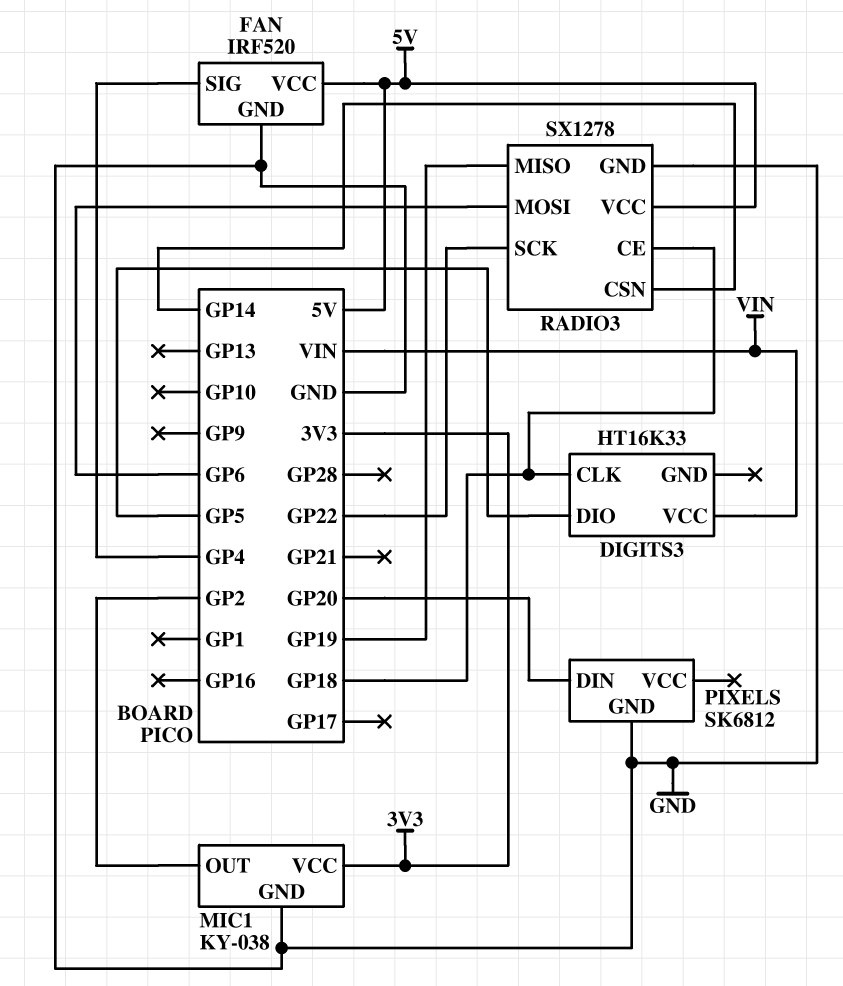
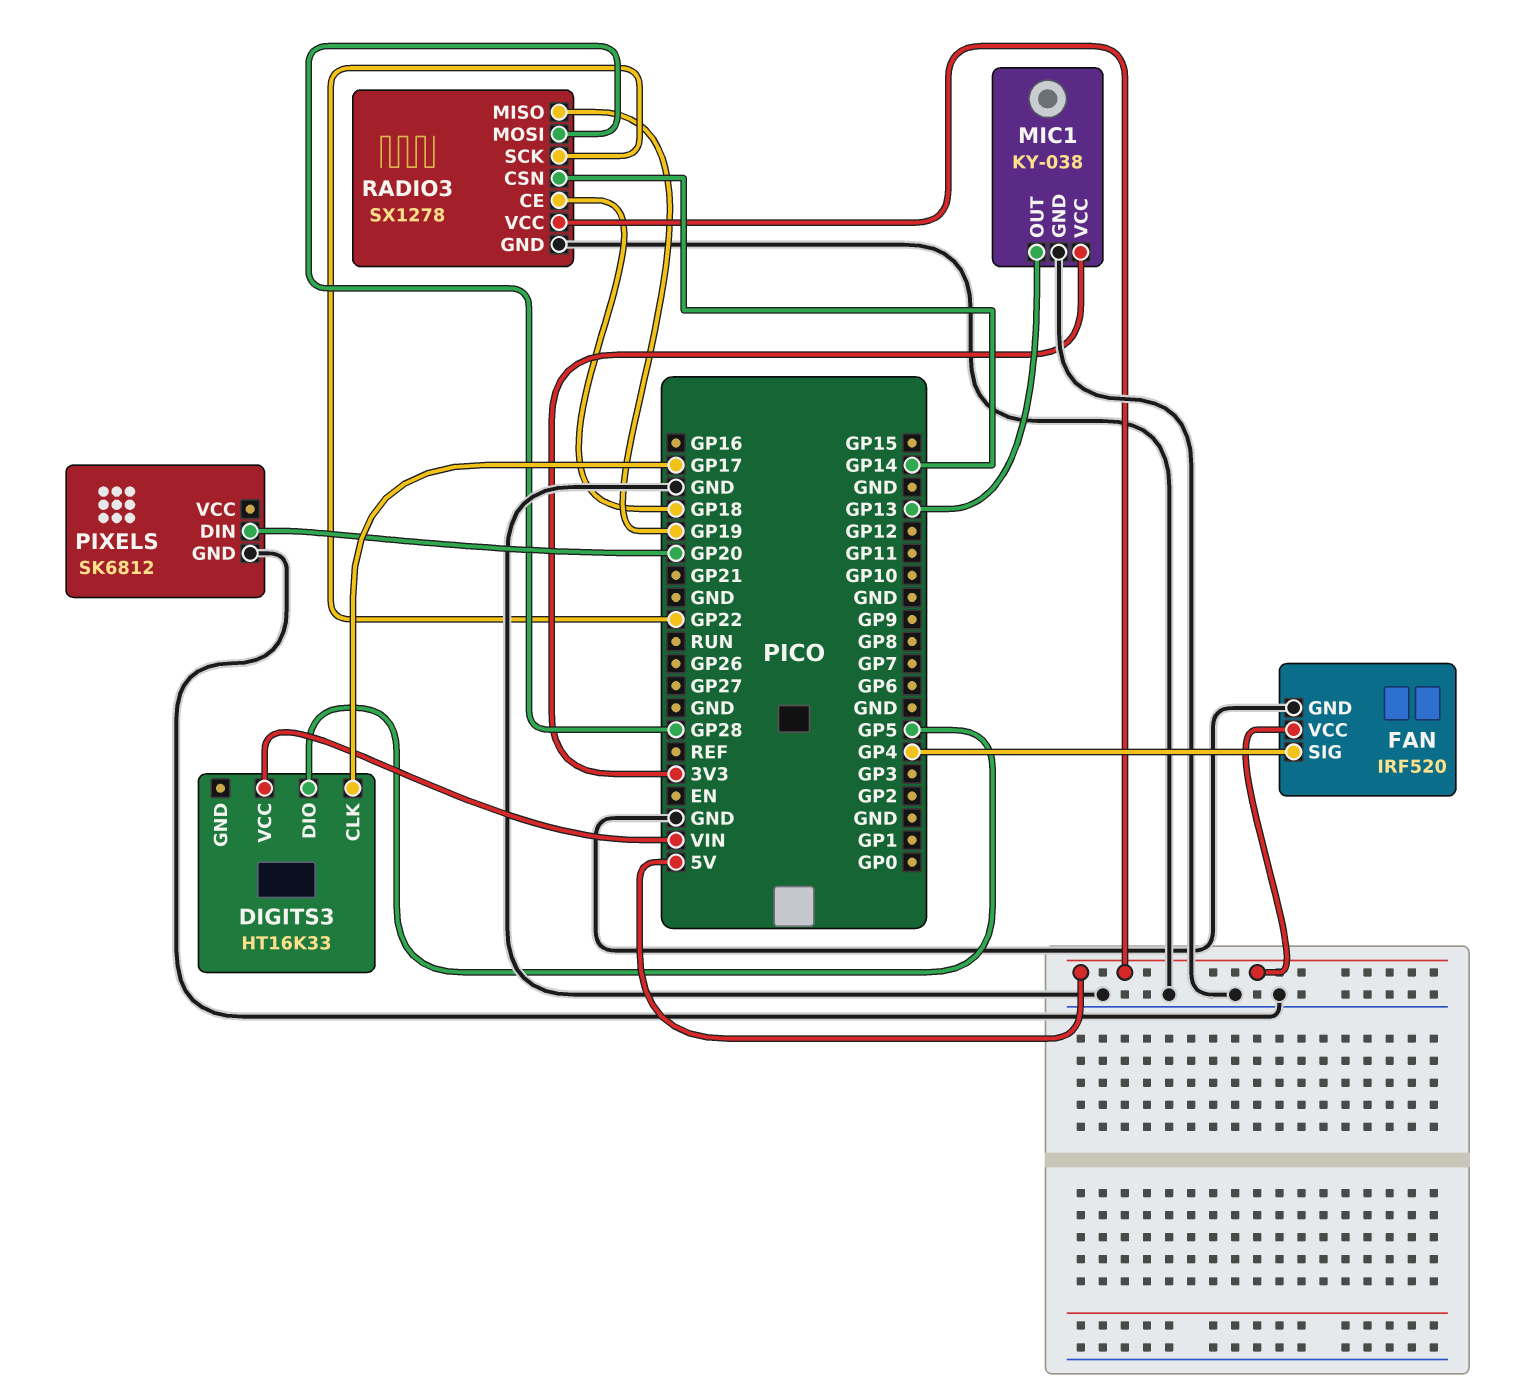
DIGITS3 pin CLK: GP18 -> GP17
MIC1 pin OUT: GP2 -> GP13
RADIO3 pin MOSI: GP6 -> GP28

